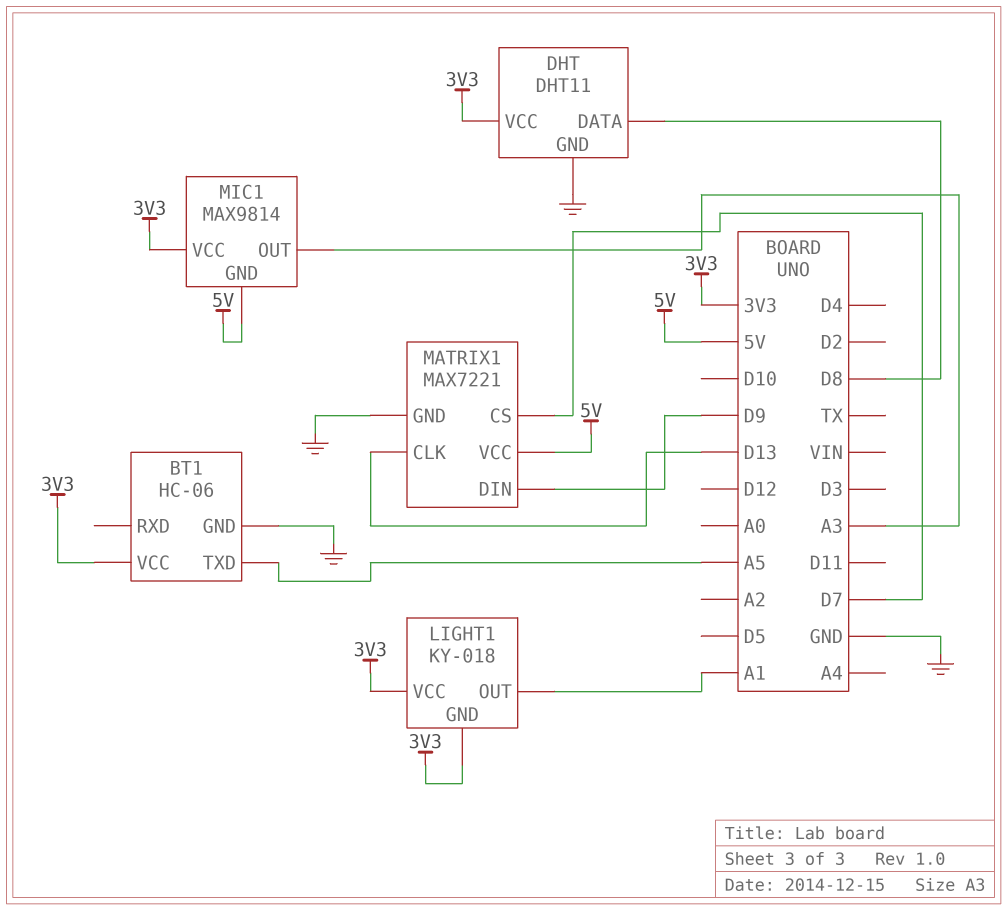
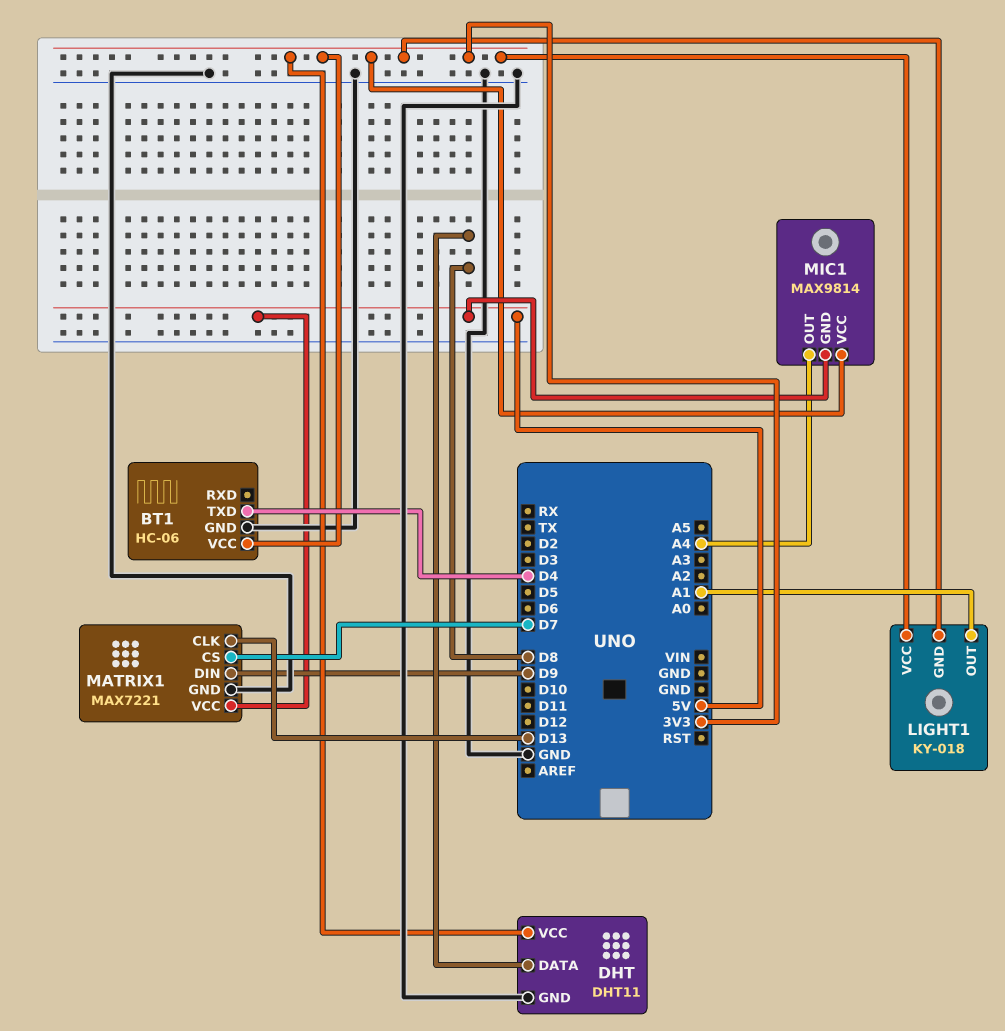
BT1 pin TXD: A5 -> D4
MIC1 pin OUT: A3 -> A4

